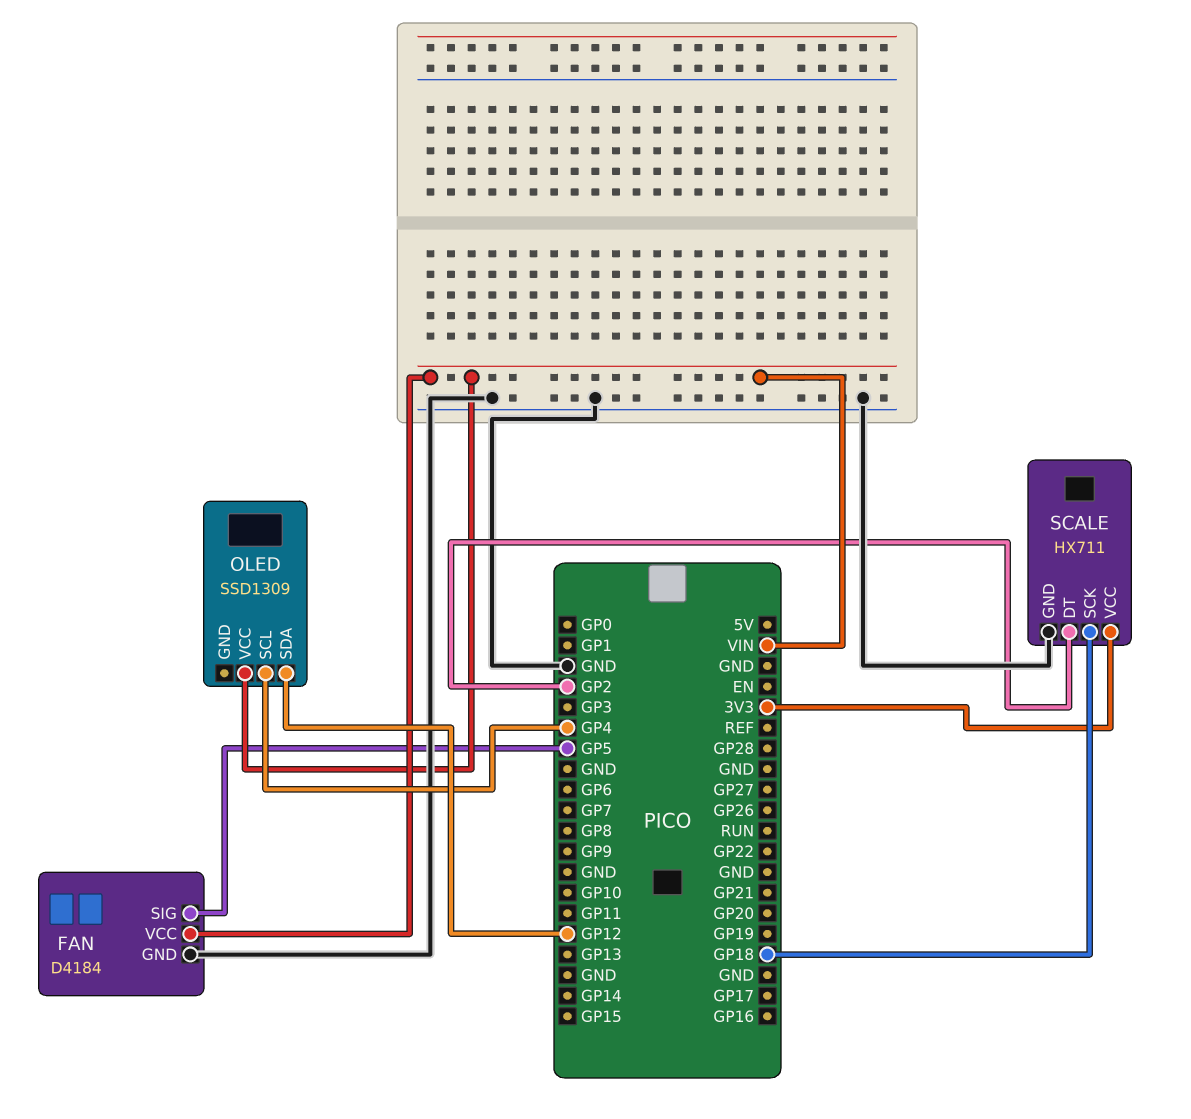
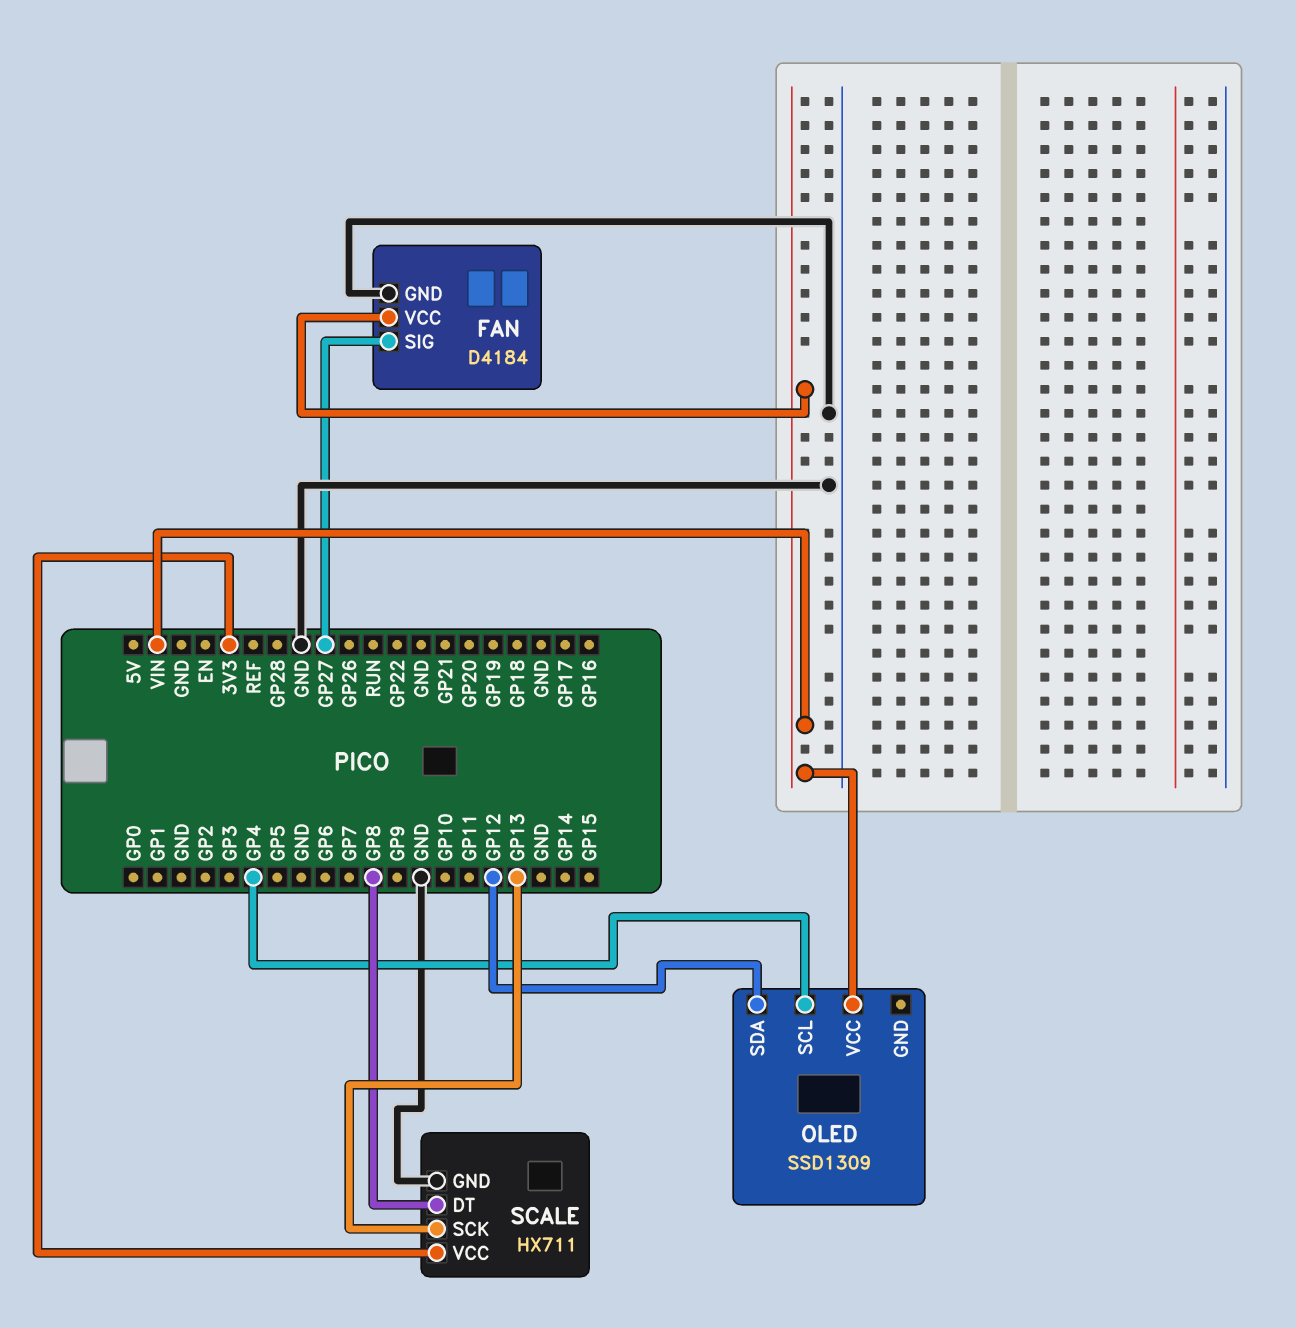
FAN pin SIG: GP5 -> GP27
SCALE pin DT: GP2 -> GP8
SCALE pin SCK: GP18 -> GP13

